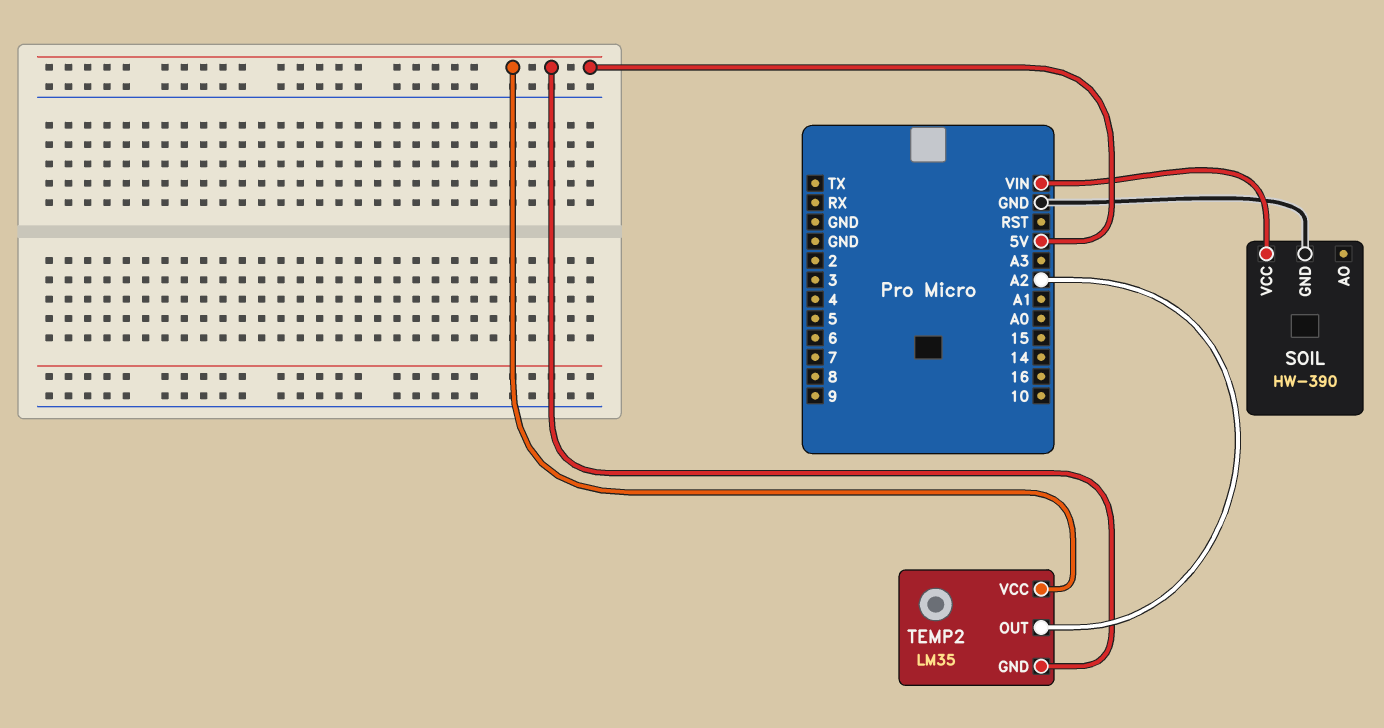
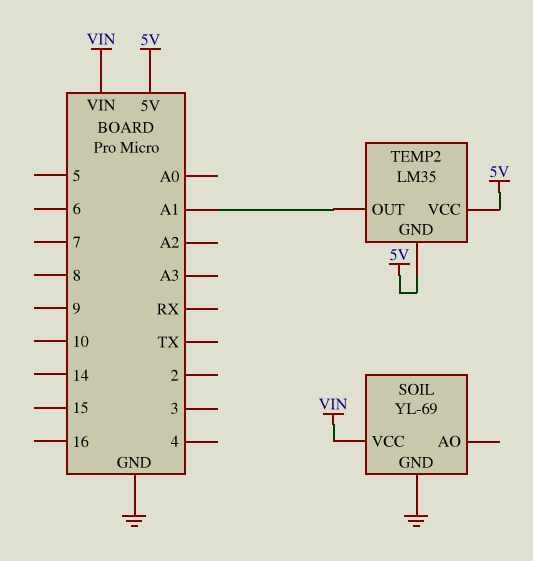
SOIL: HW-390 -> YL-69
TEMP2 pin OUT: A2 -> A1

